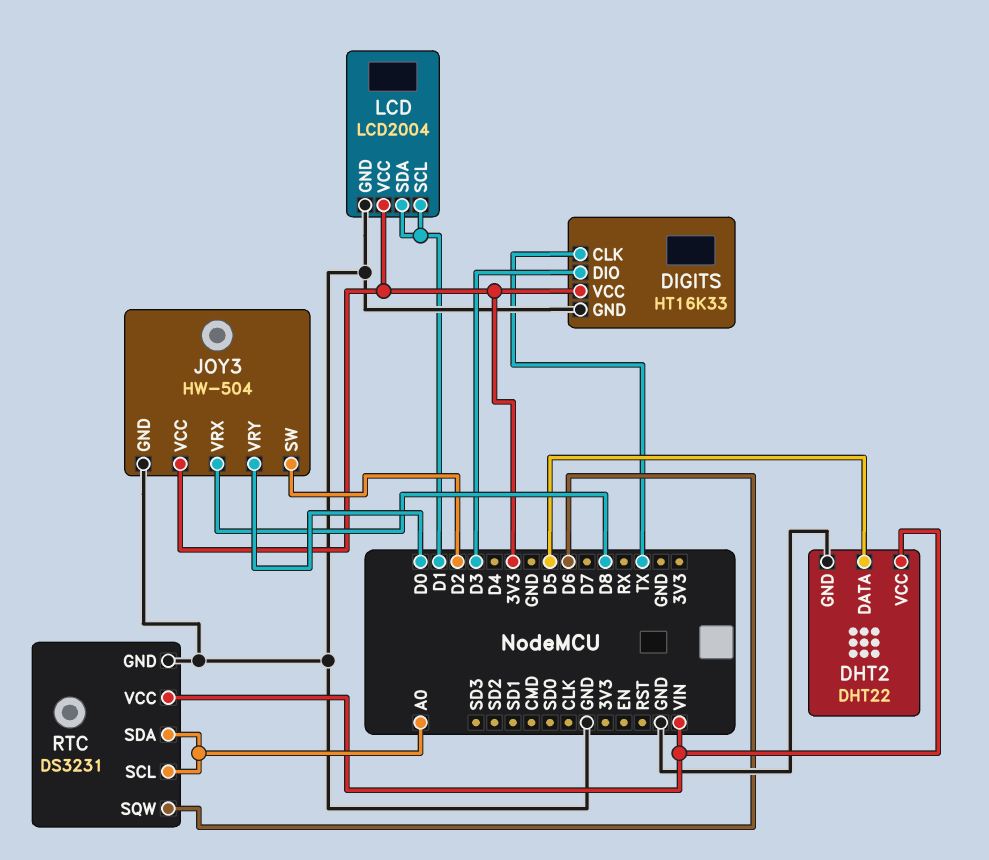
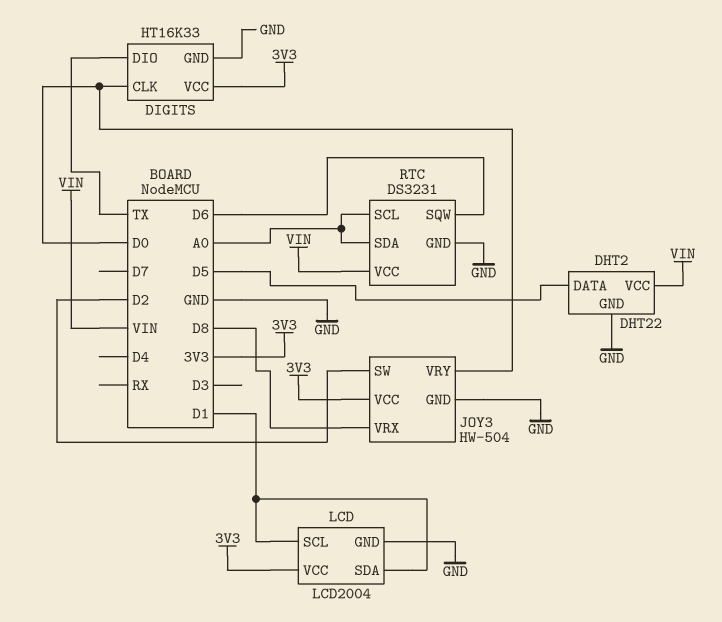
DIGITS pin CLK: TX -> D0
DIGITS pin DIO: D3 -> TX

